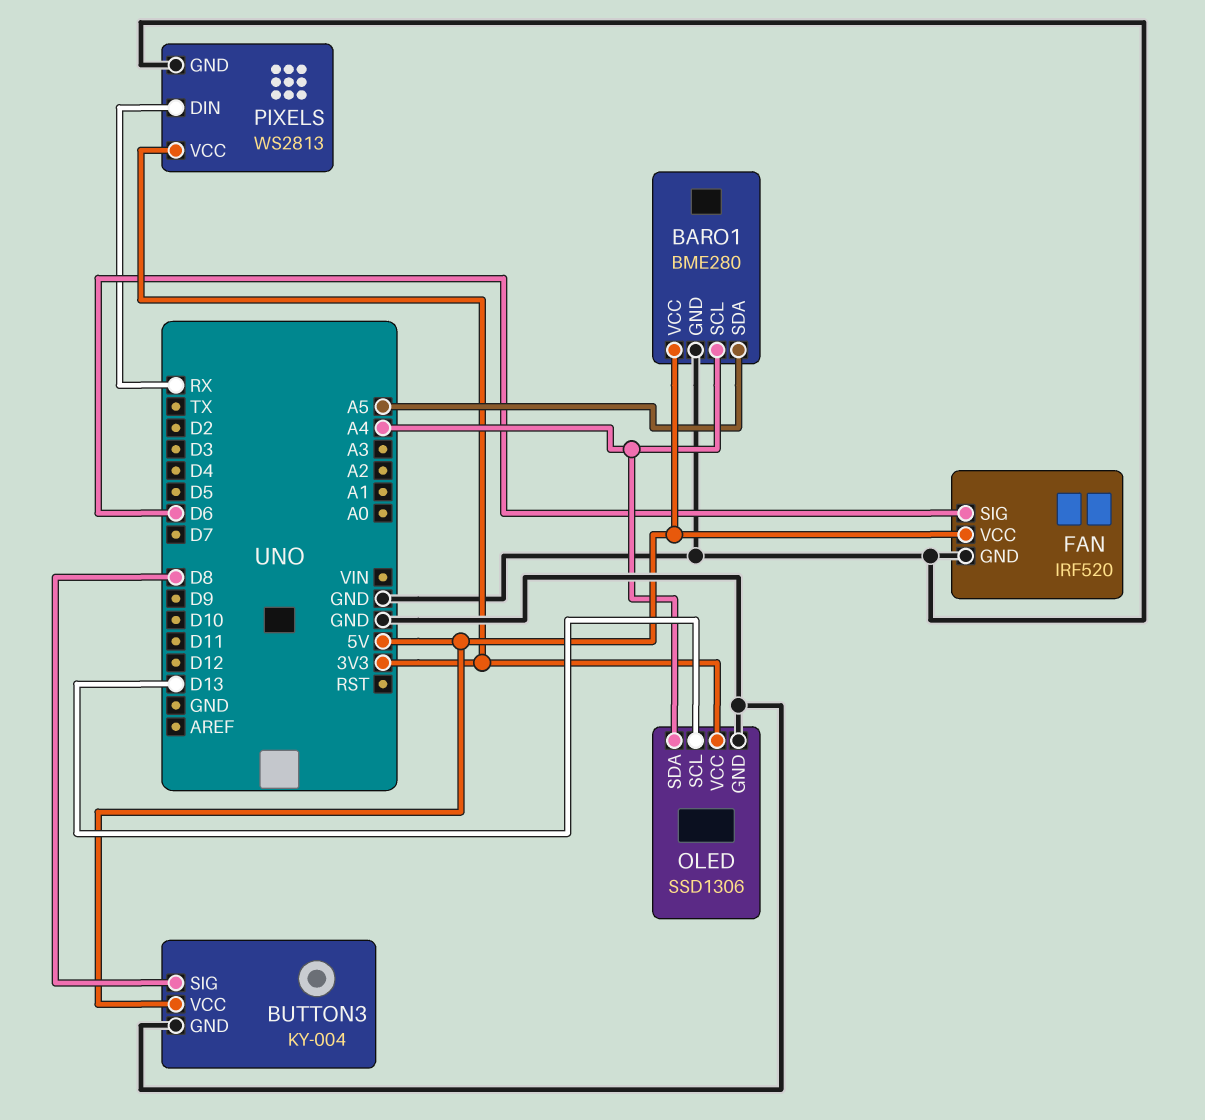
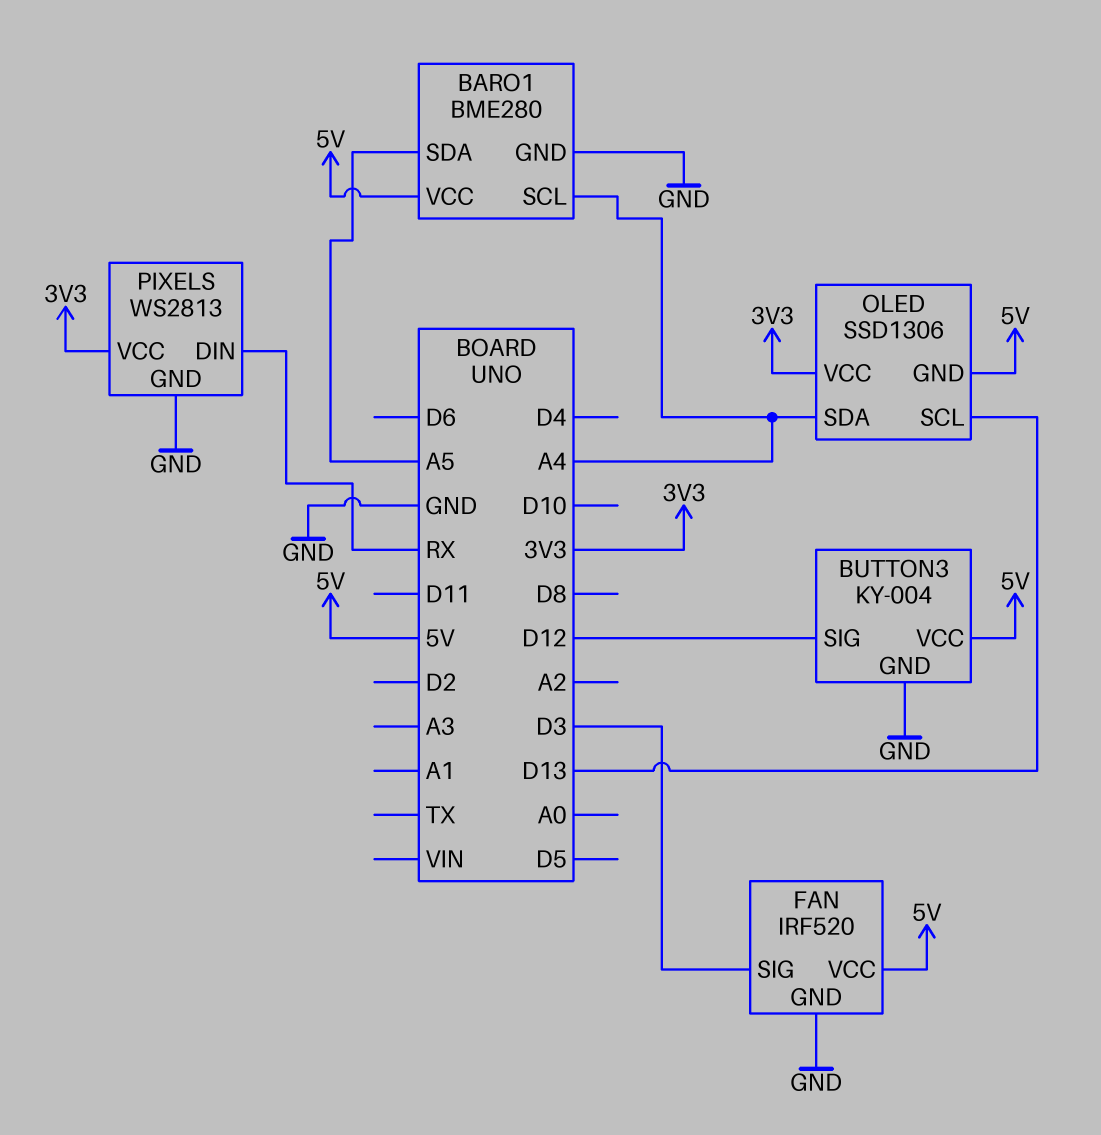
BUTTON3 pin SIG: D8 -> D12
FAN pin SIG: D6 -> D3
OLED pin GND: GND -> 5V

